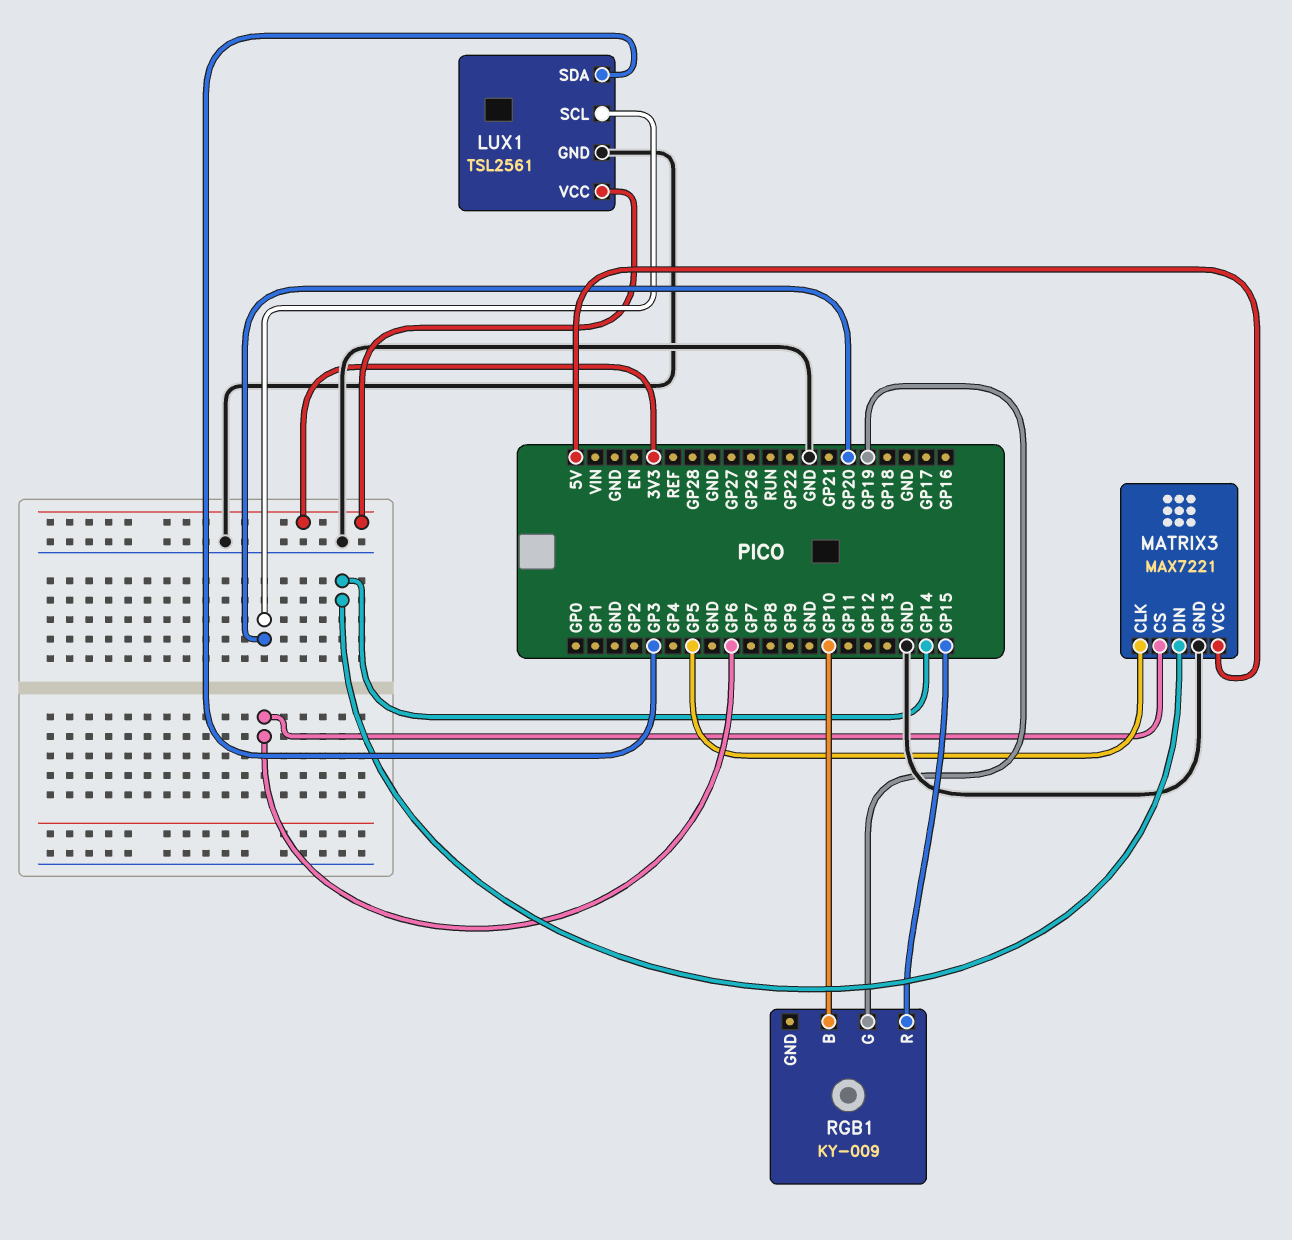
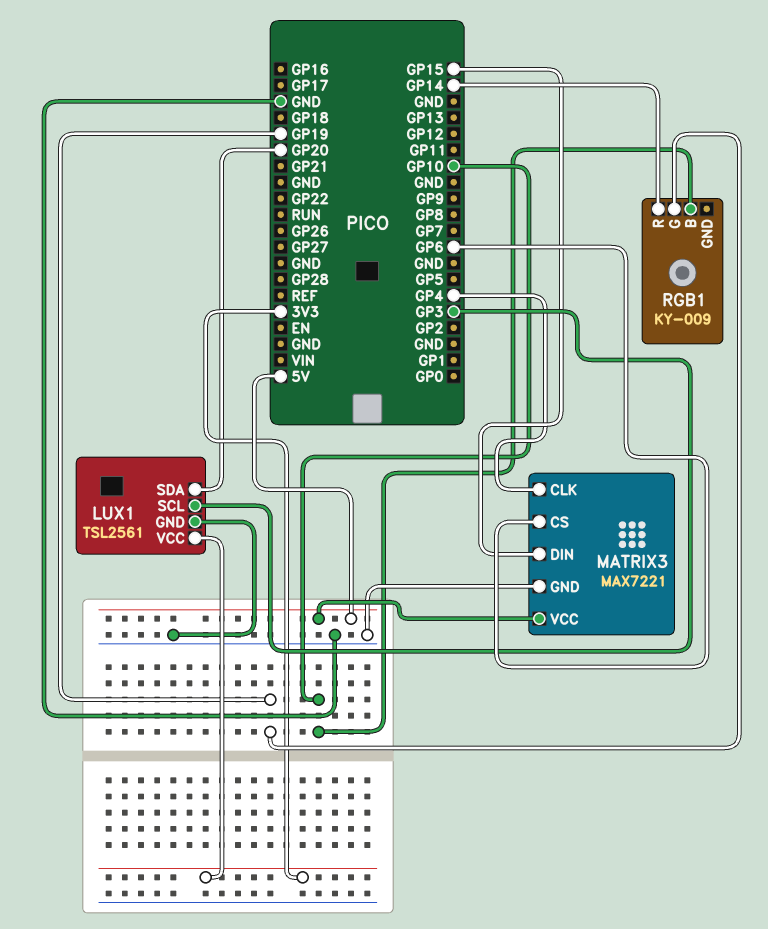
LUX1 pin SCL: GP20 -> GP3
LUX1 pin SDA: GP3 -> GP20
MATRIX3 pin CLK: GP5 -> GP4
MATRIX3 pin DIN: GP14 -> GP15
RGB1 pin R: GP15 -> GP14

